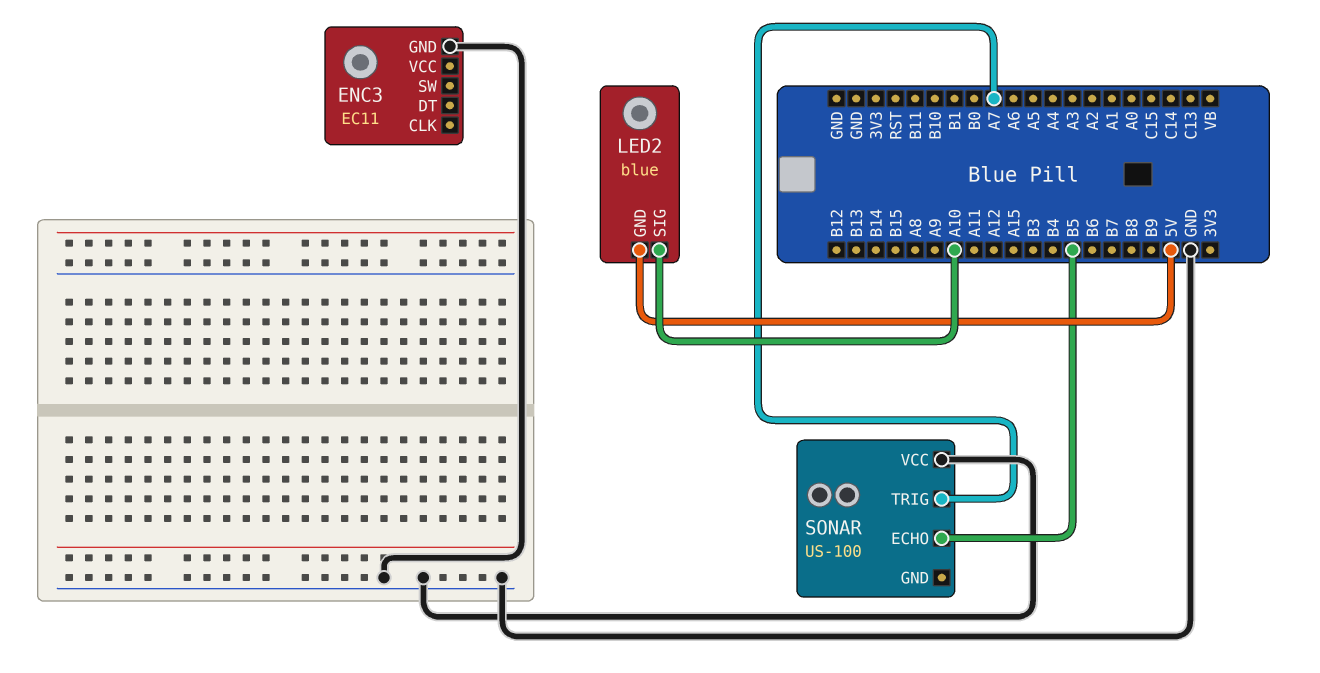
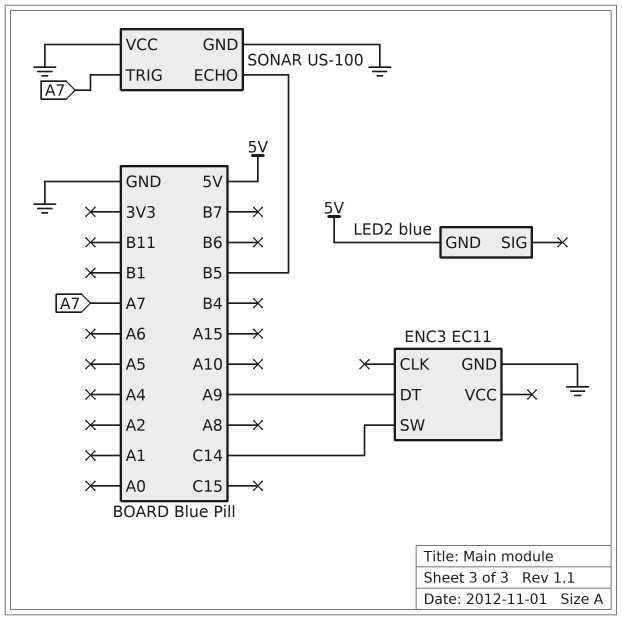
ENC3 pin DT: none -> A9
ENC3 pin SW: none -> C14
LED2 pin SIG: A10 -> none
SONAR pin GND: none -> GND

